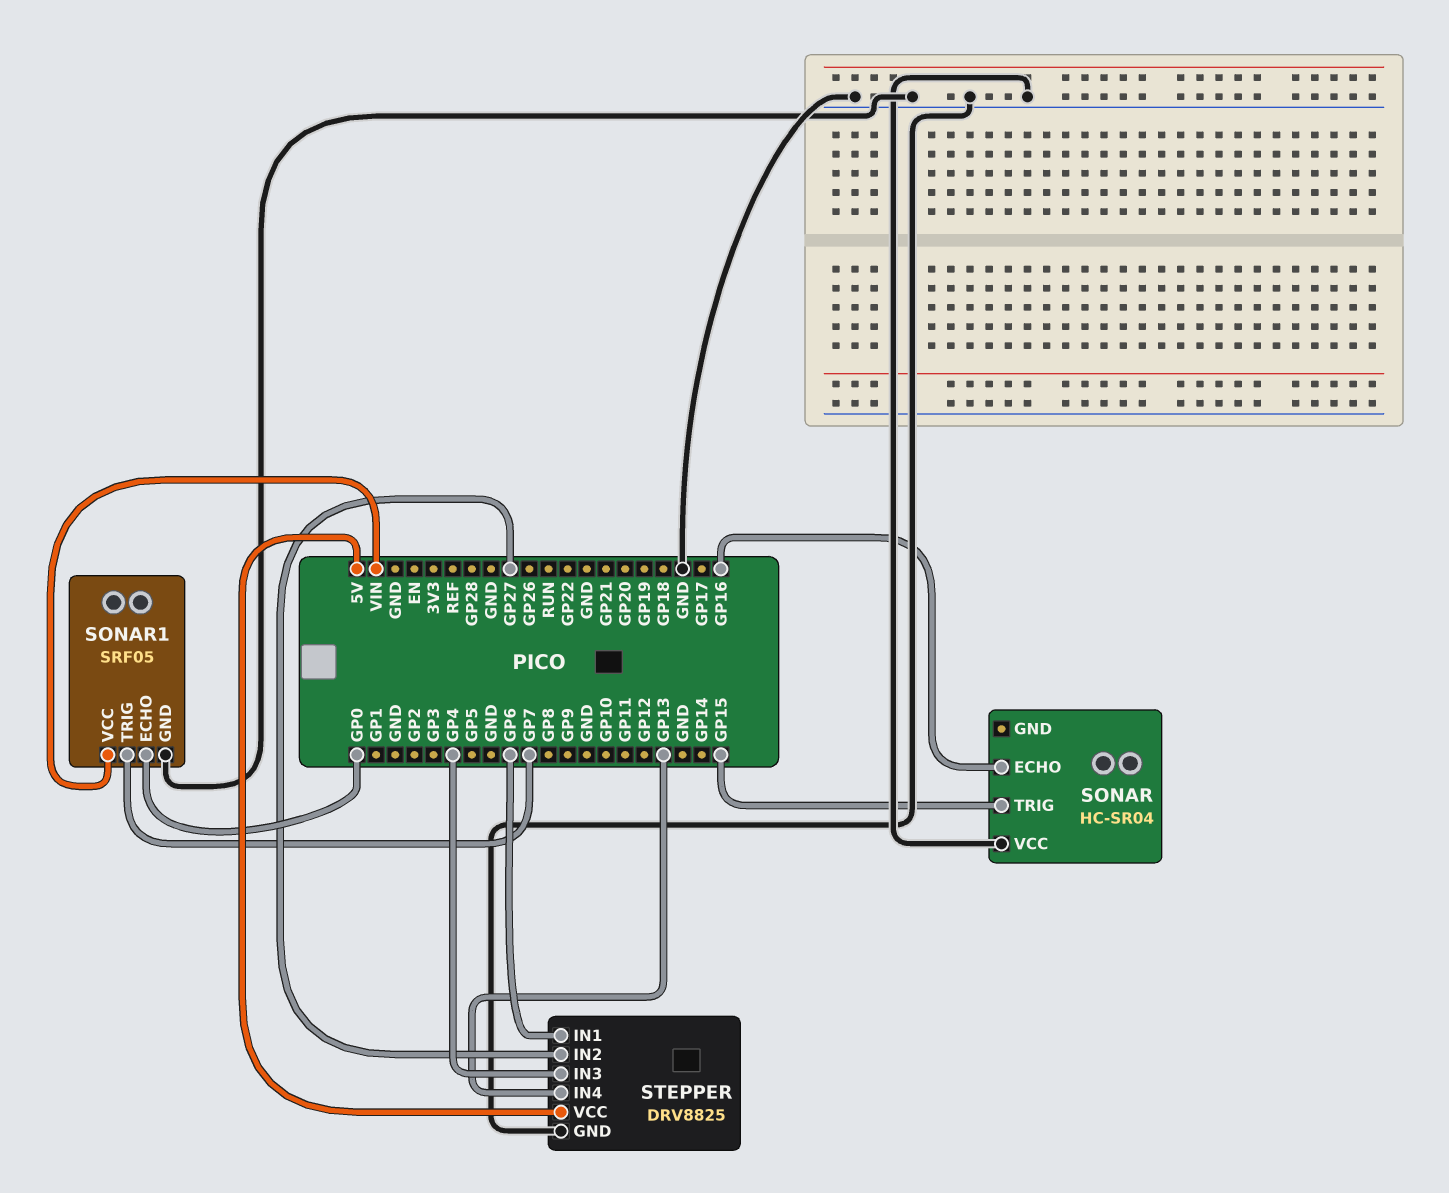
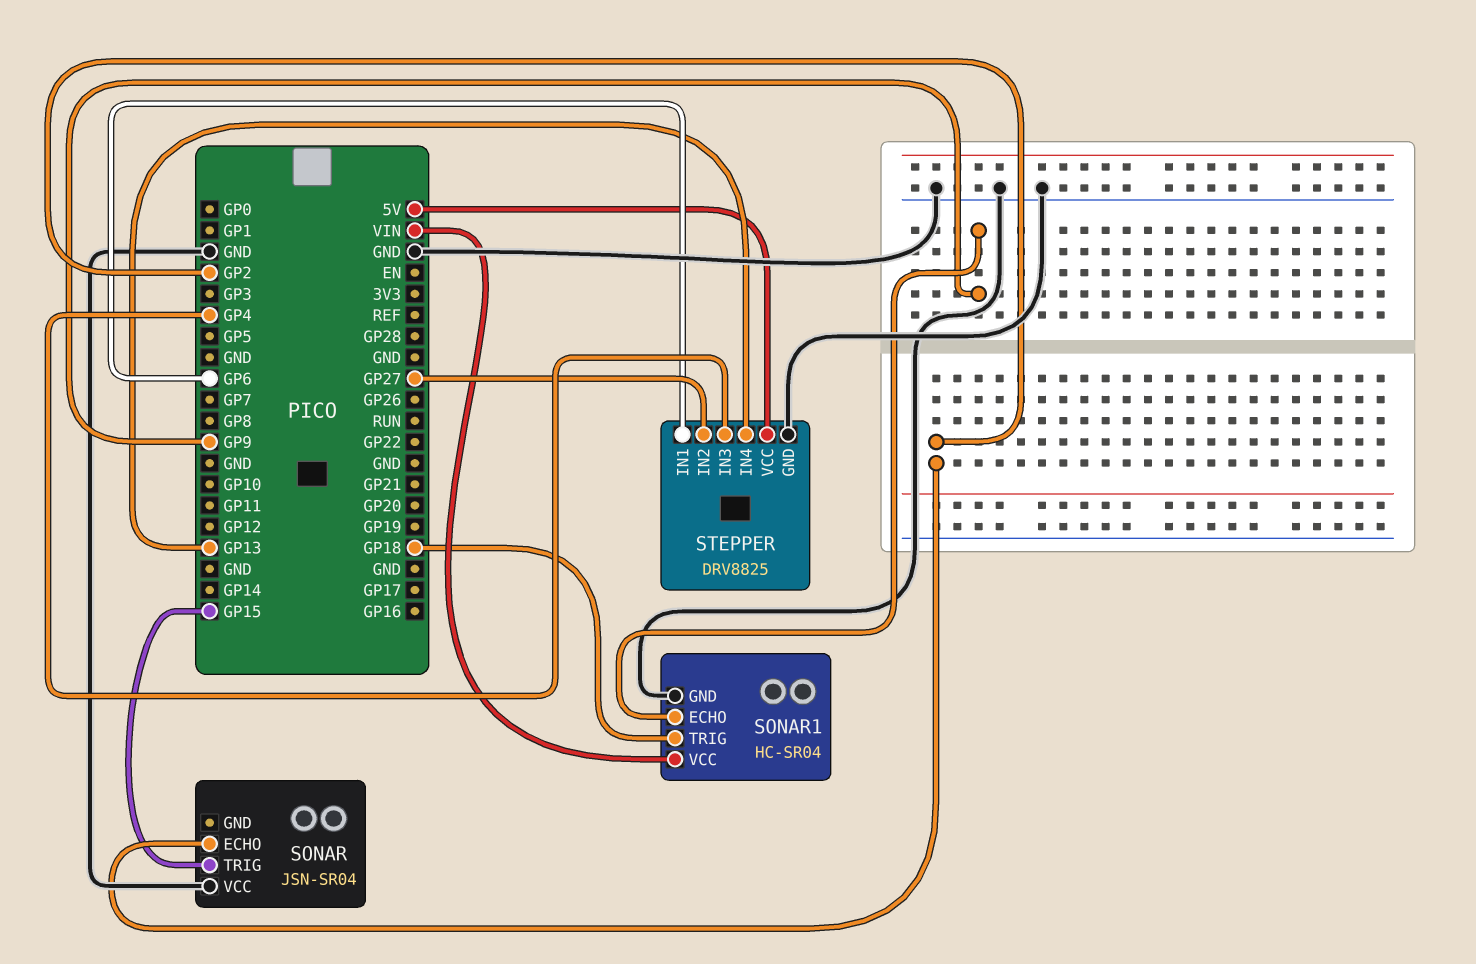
SONAR: HC-SR04 -> JSN-SR04
SONAR pin ECHO: GP16 -> GP2
SONAR1: SRF05 -> HC-SR04
SONAR1 pin ECHO: GP0 -> GP9
SONAR1 pin TRIG: GP7 -> GP18

